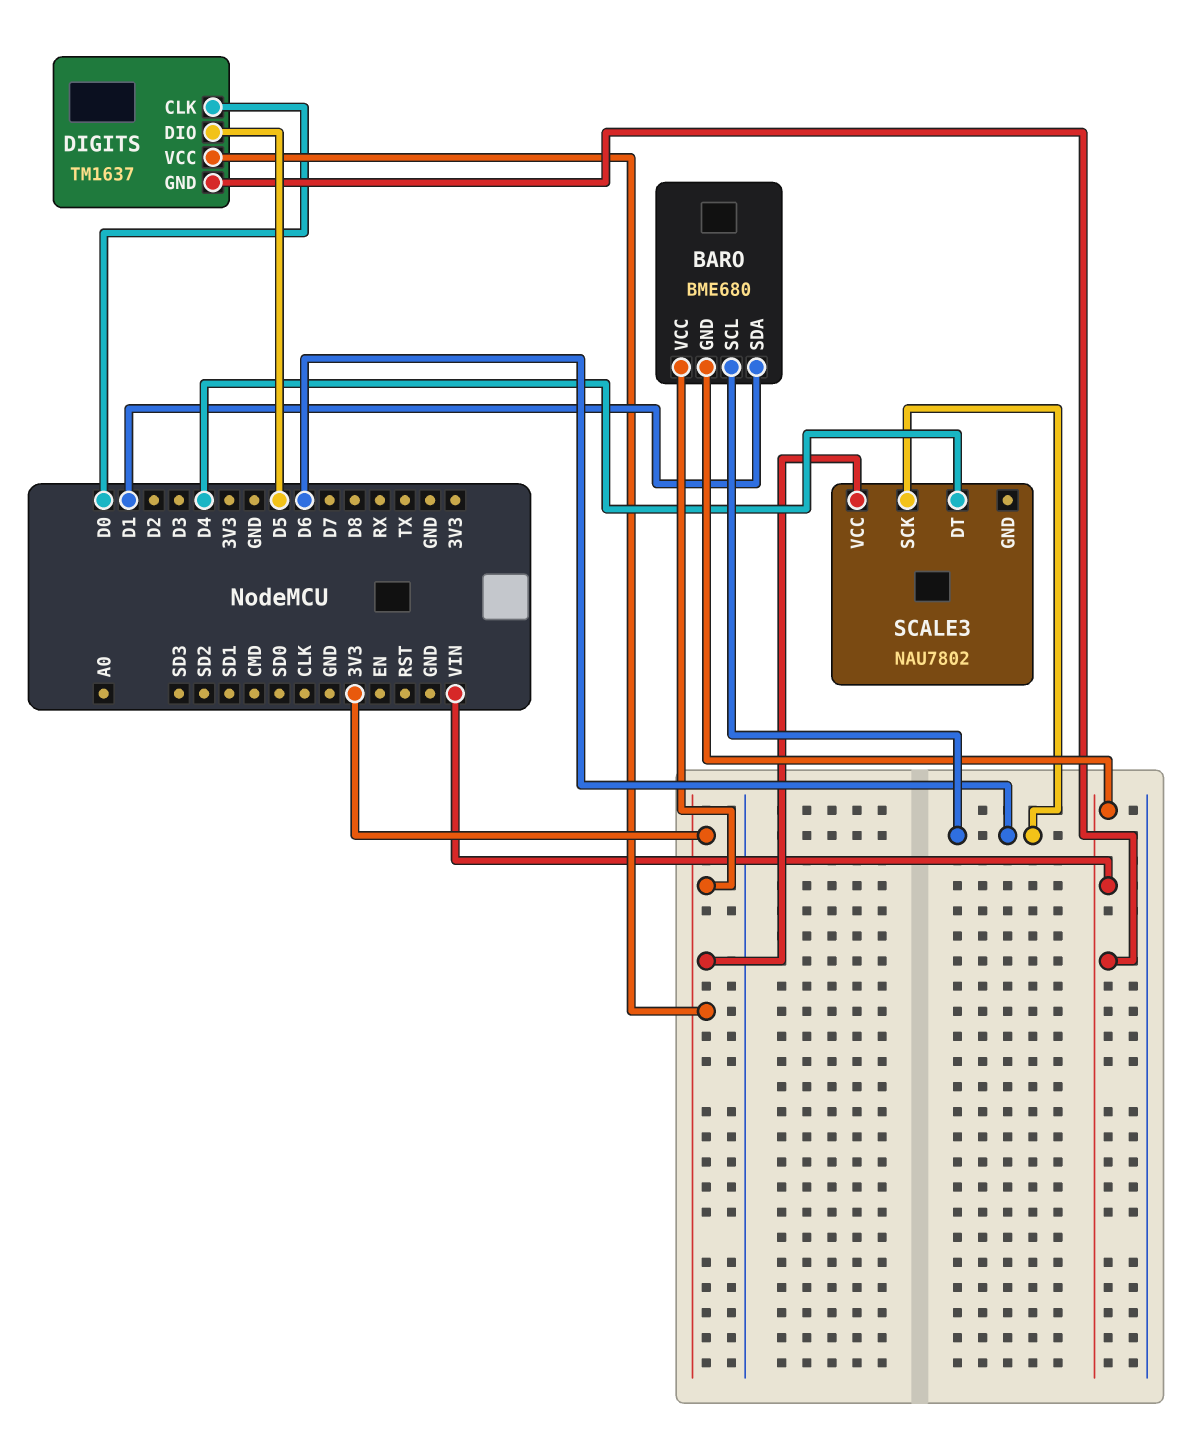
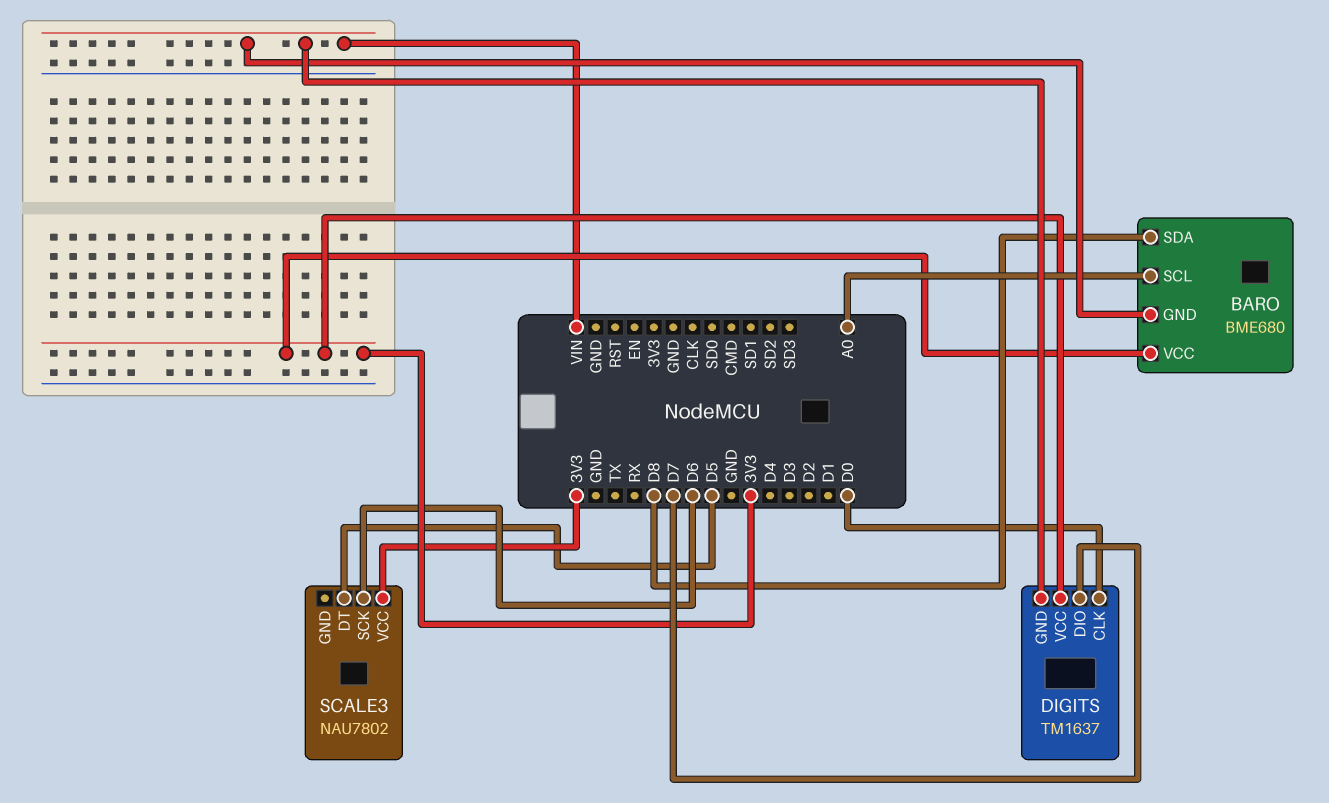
BARO pin SCL: D6 -> A0
BARO pin SDA: D1 -> D8
DIGITS pin DIO: D5 -> D7
SCALE3 pin DT: D4 -> D5

